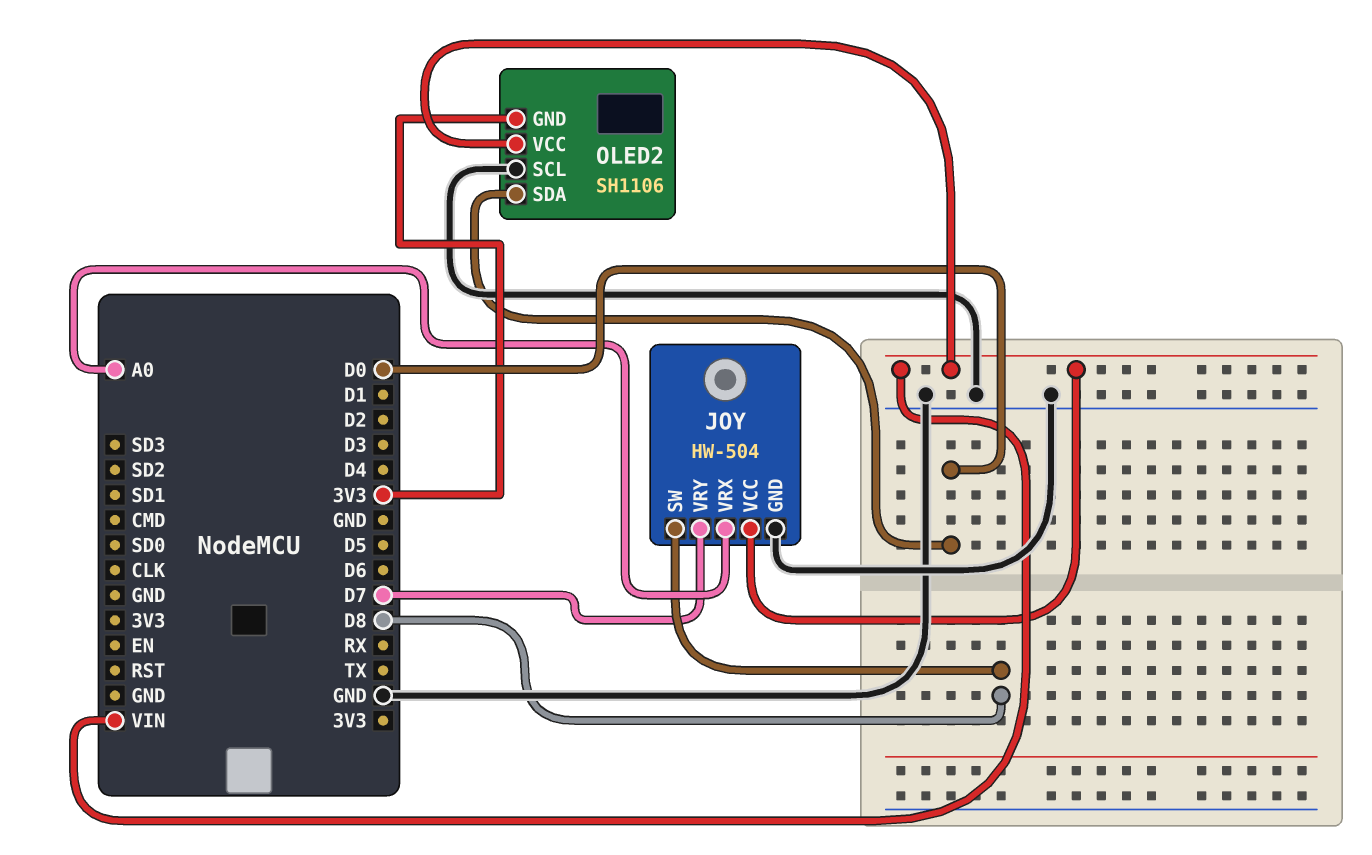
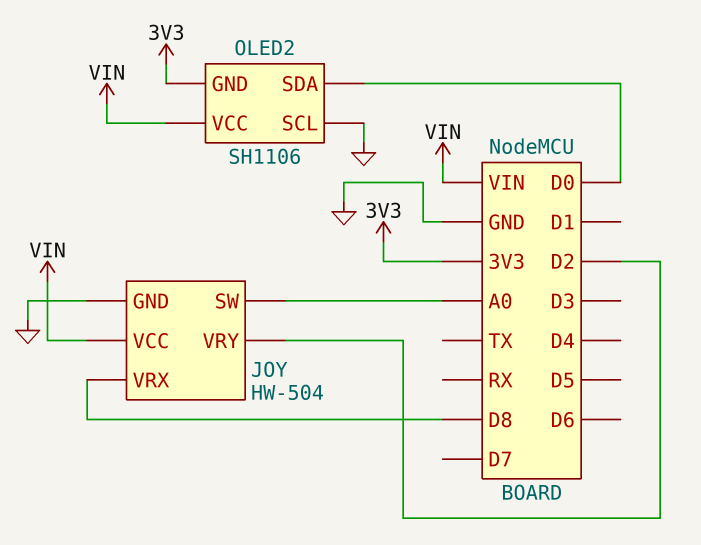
JOY pin SW: D8 -> A0
JOY pin VRX: A0 -> D8
JOY pin VRY: D7 -> D2

